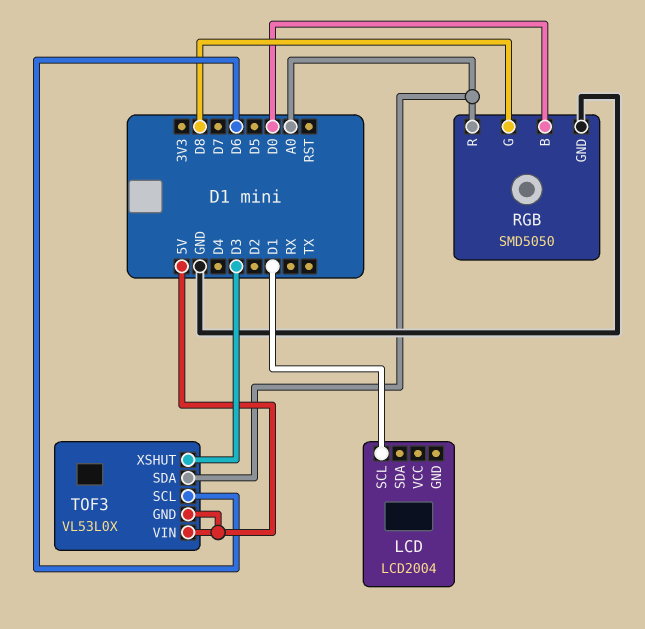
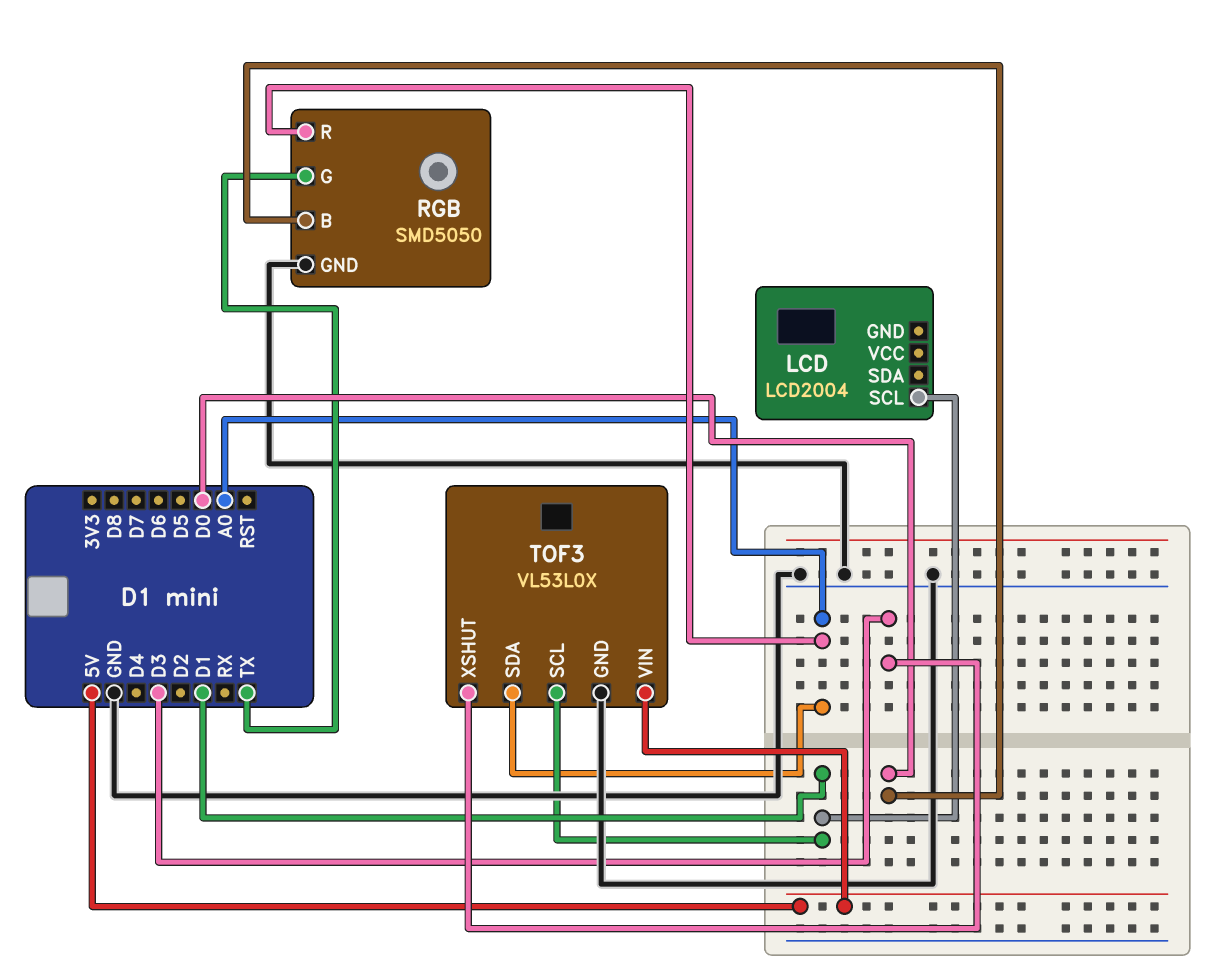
RGB pin G: D8 -> TX
TOF3 pin GND: 5V -> GND
TOF3 pin SCL: D6 -> D1

